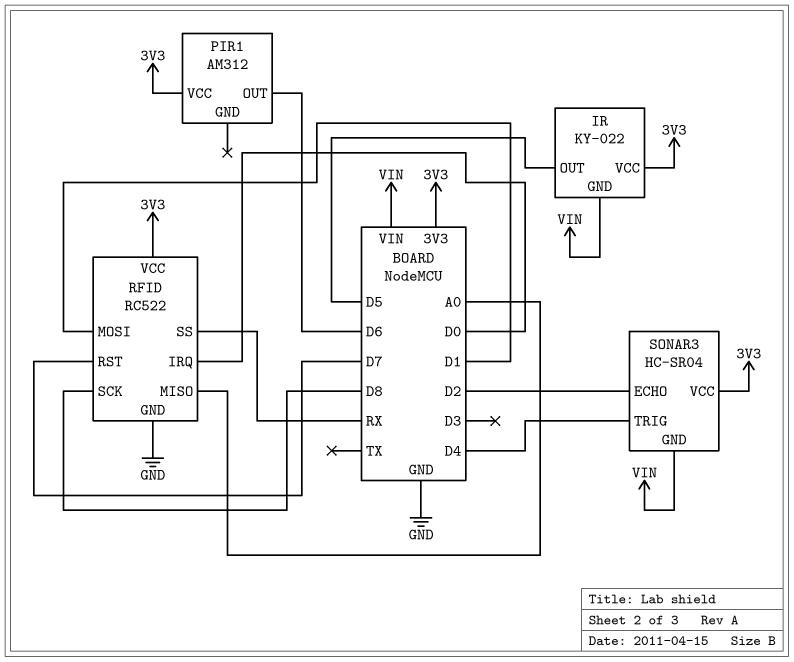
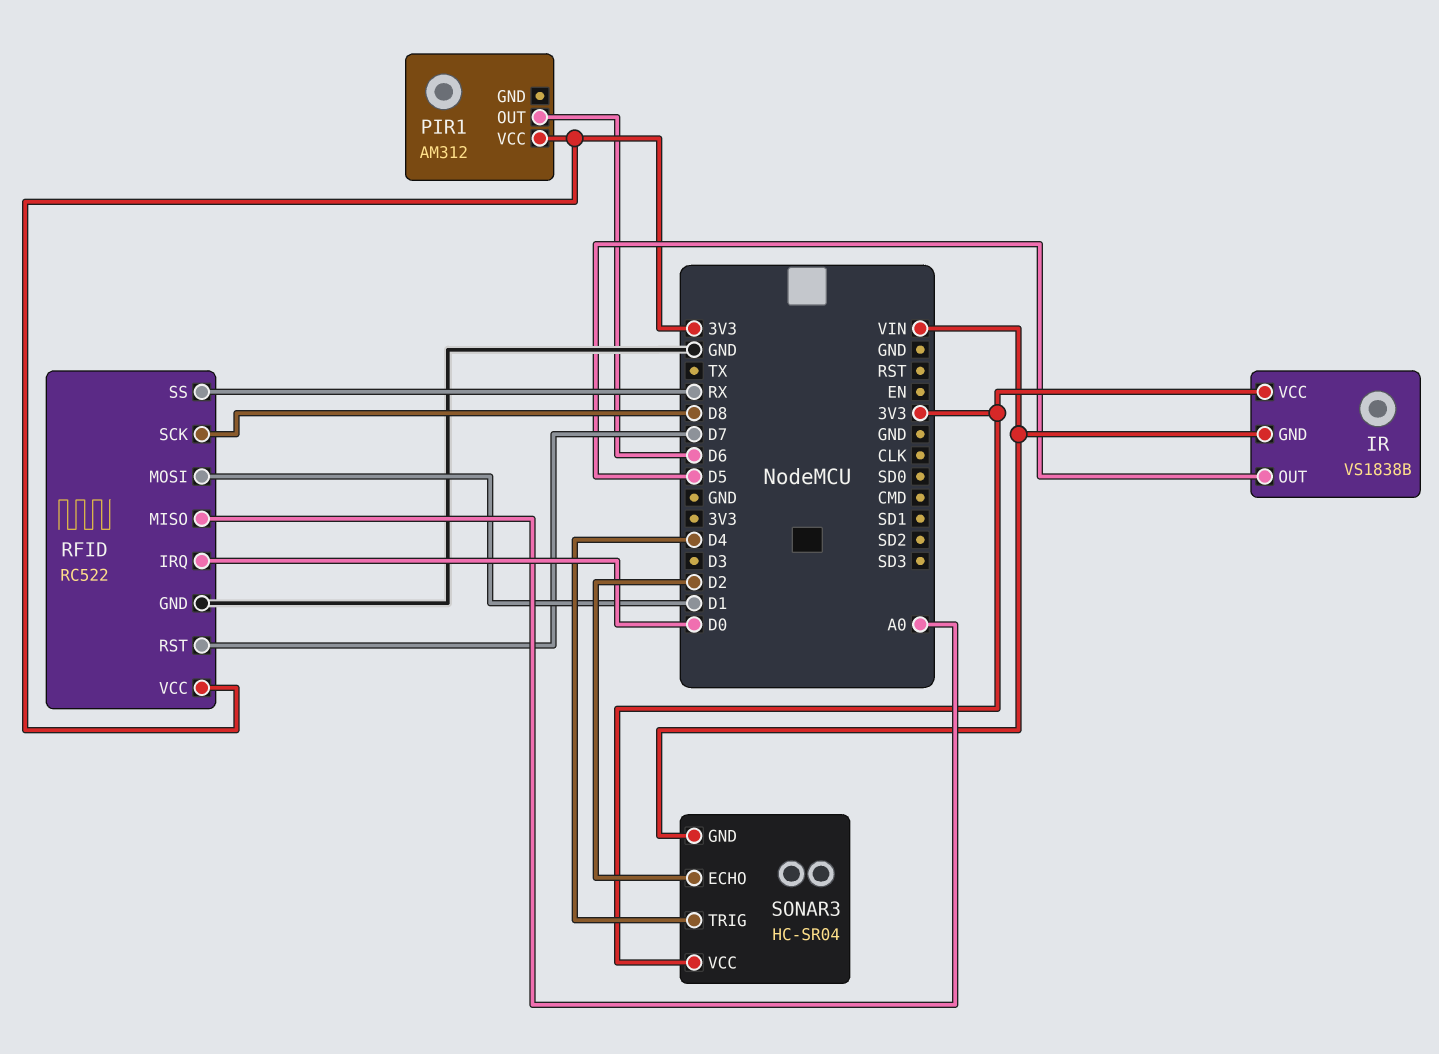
IR: KY-022 -> VS1838B

